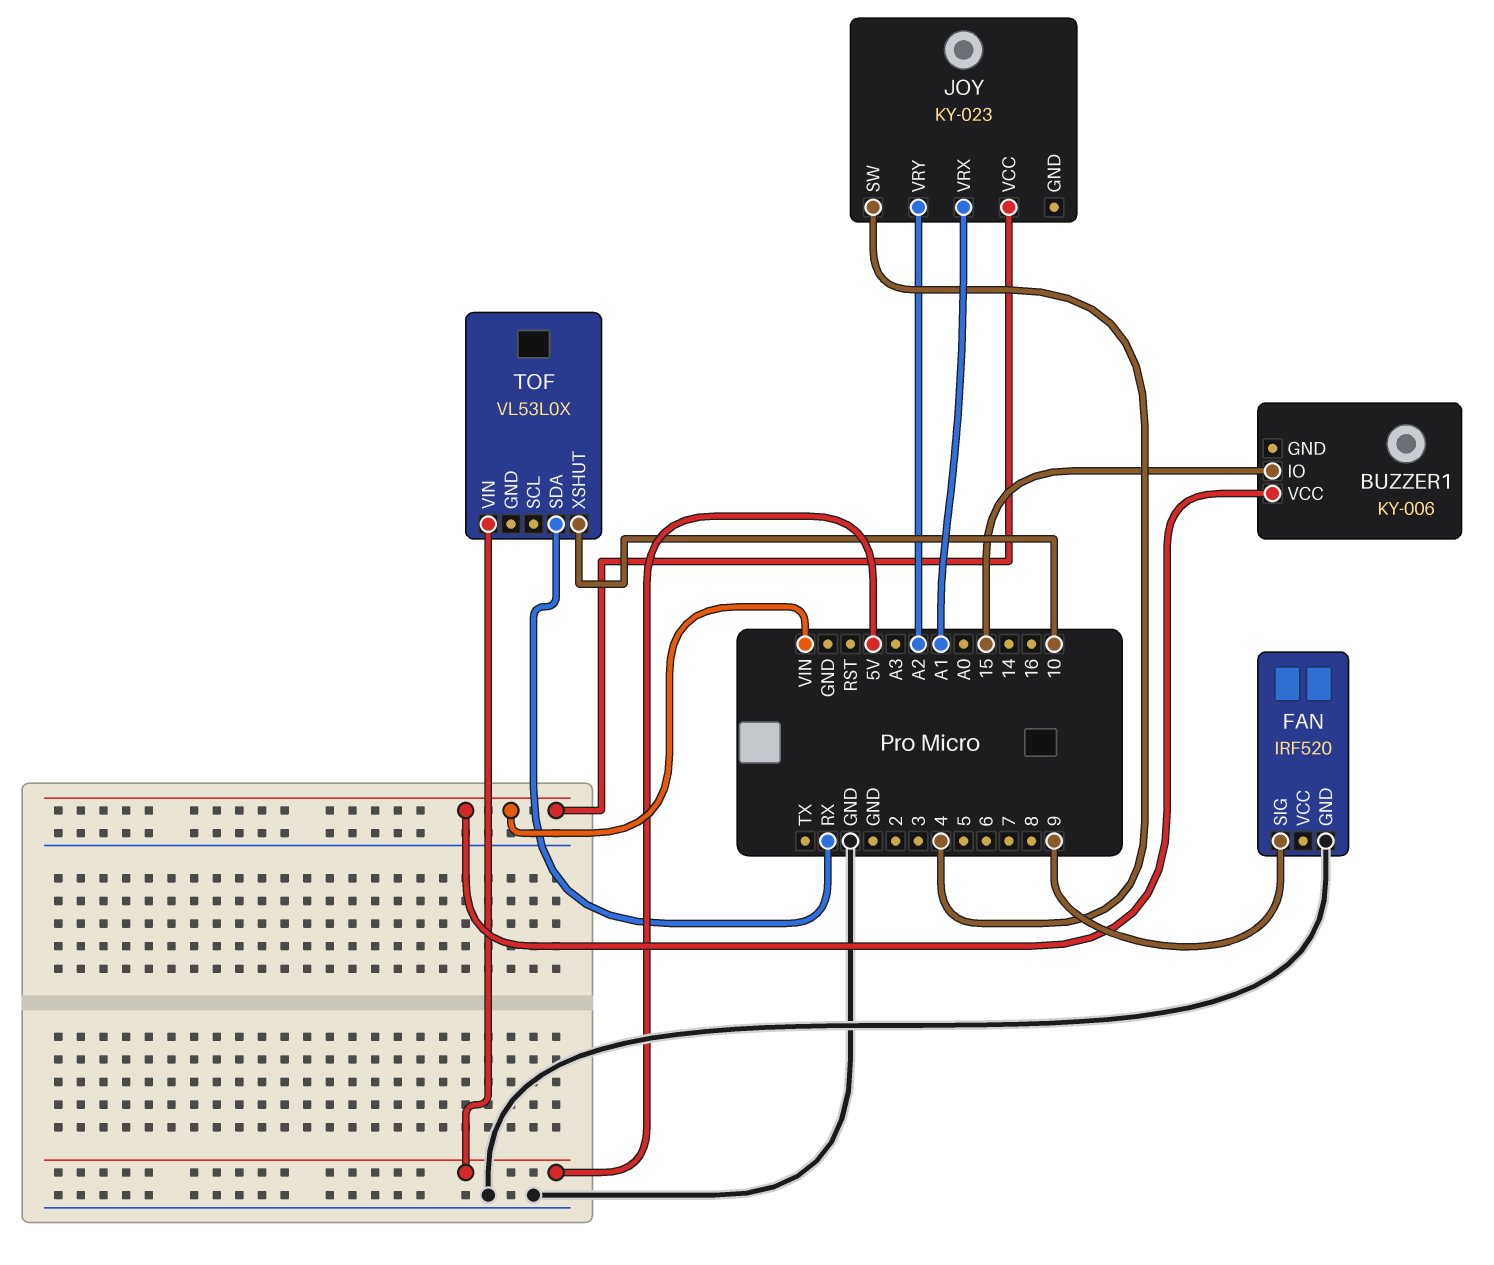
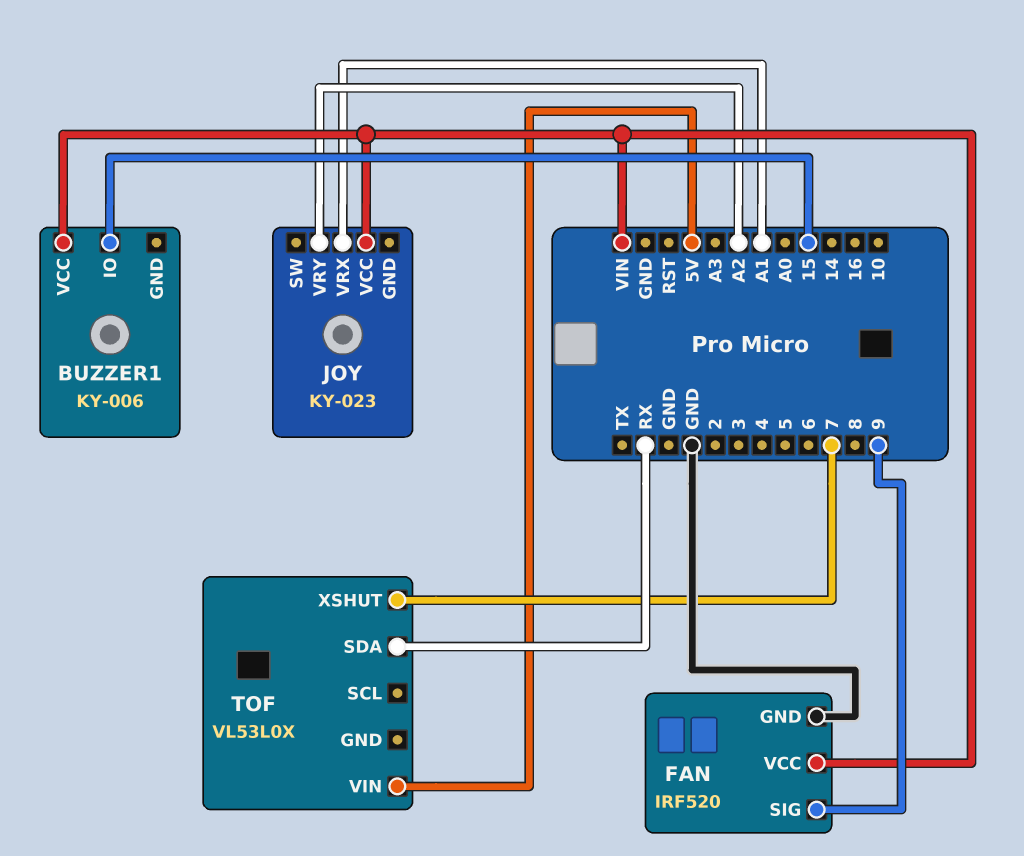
FAN pin VCC: none -> VIN
JOY pin SW: 4 -> none
TOF pin XSHUT: 10 -> 7

